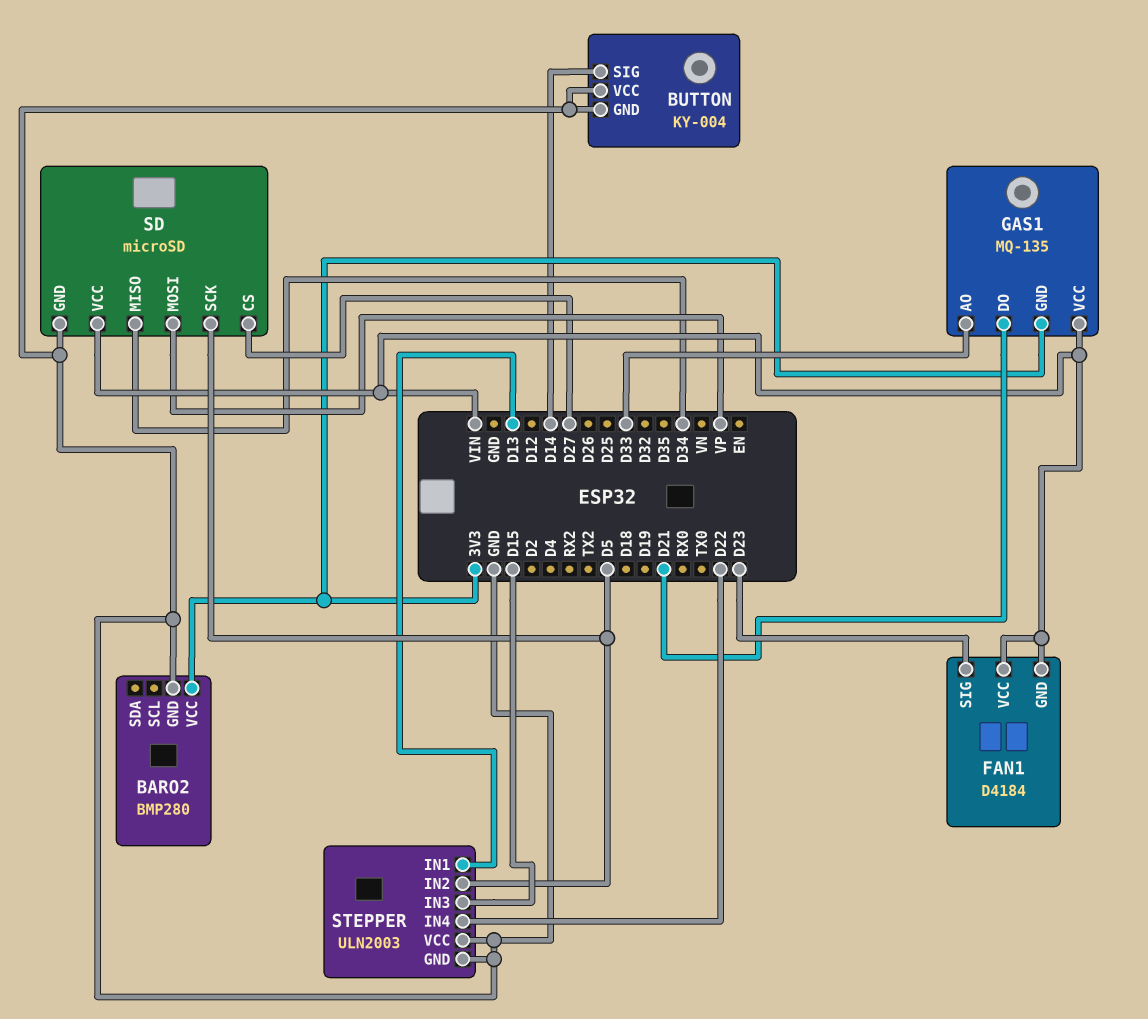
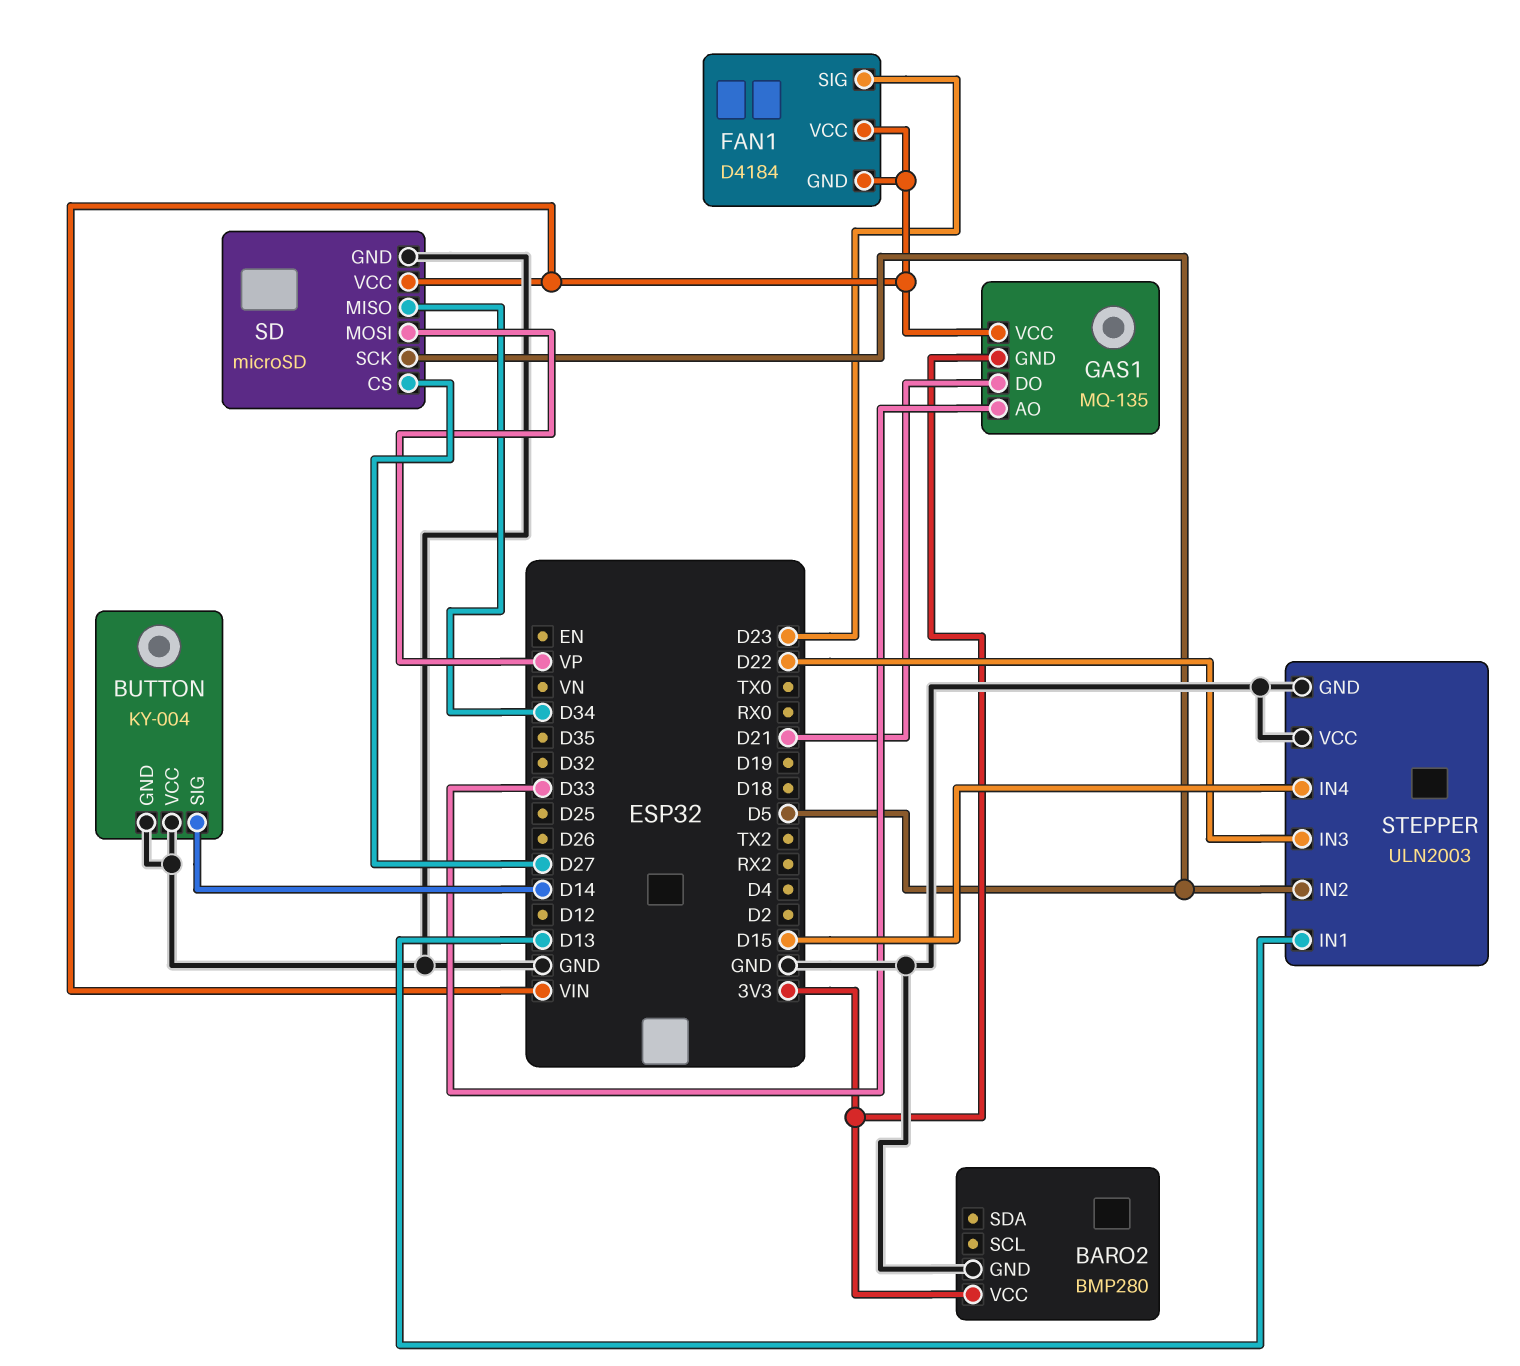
STEPPER pin IN3: D15 -> D22
STEPPER pin IN4: D22 -> D15

